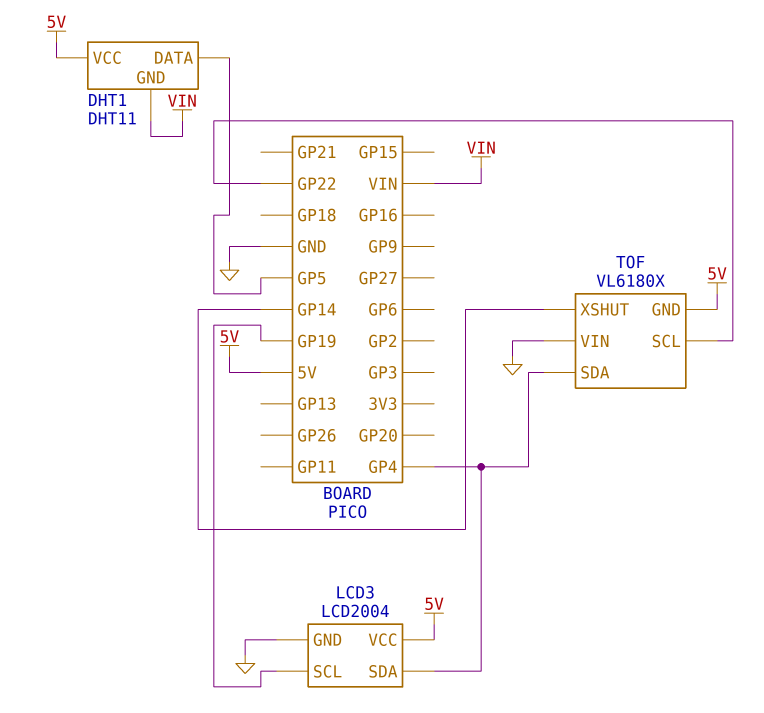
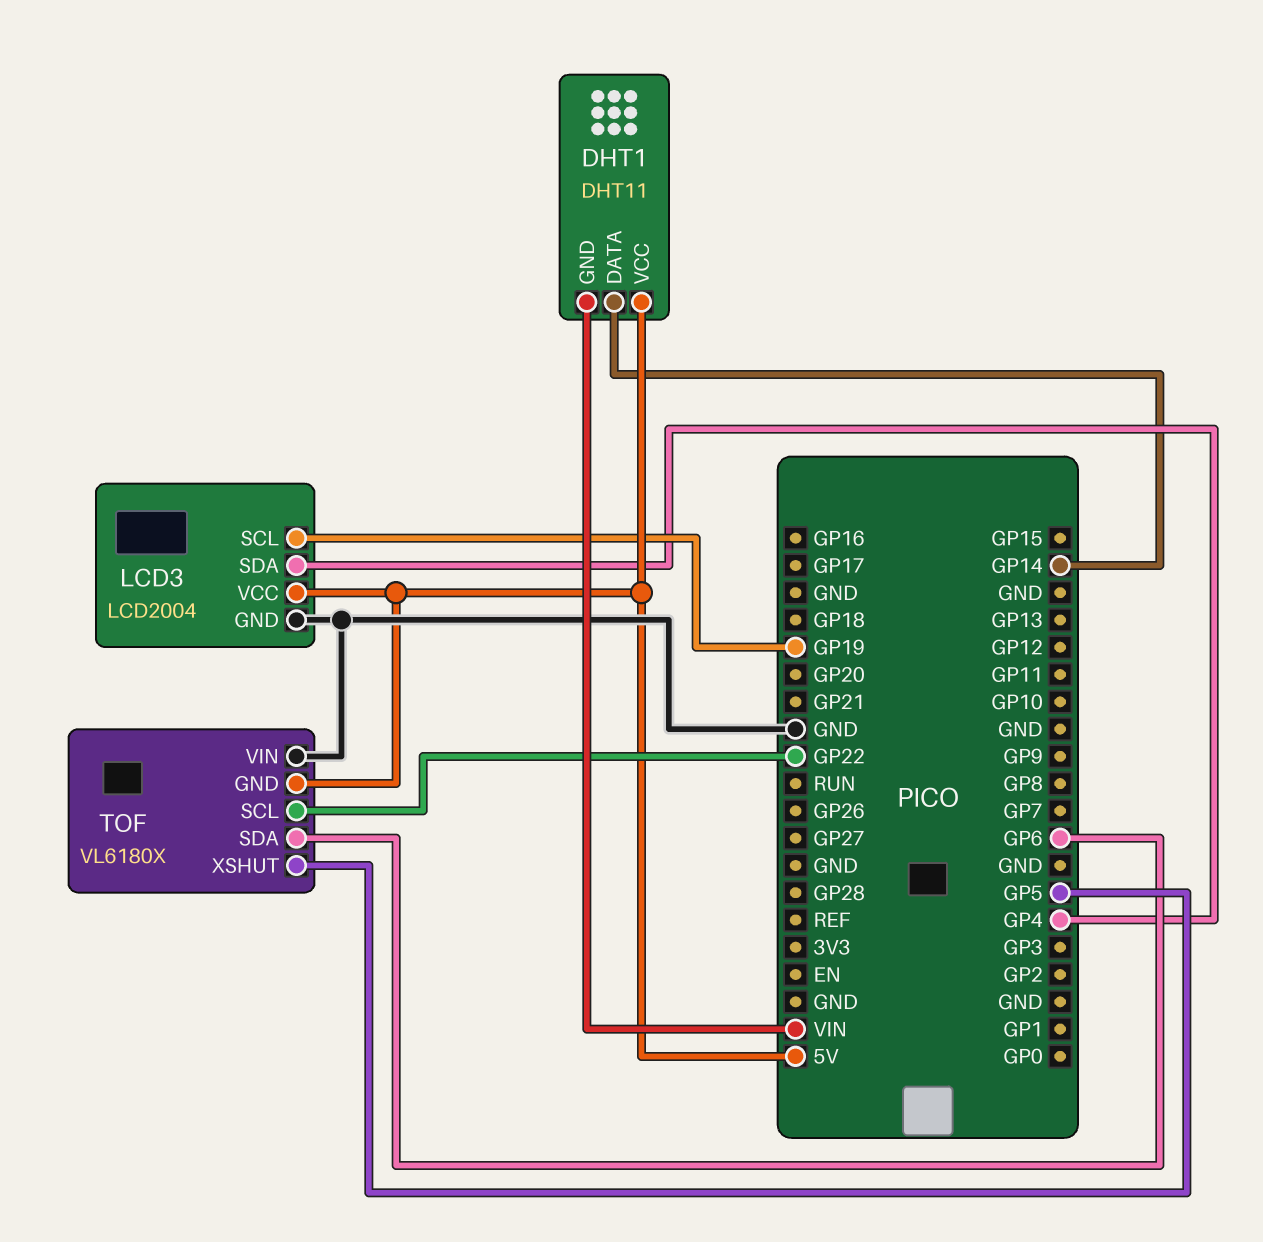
DHT1 pin DATA: GP5 -> GP14
TOF pin SDA: GP4 -> GP6
TOF pin XSHUT: GP14 -> GP5

